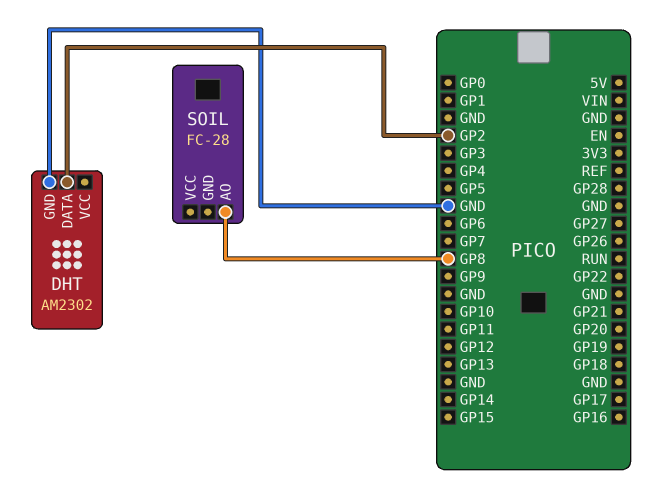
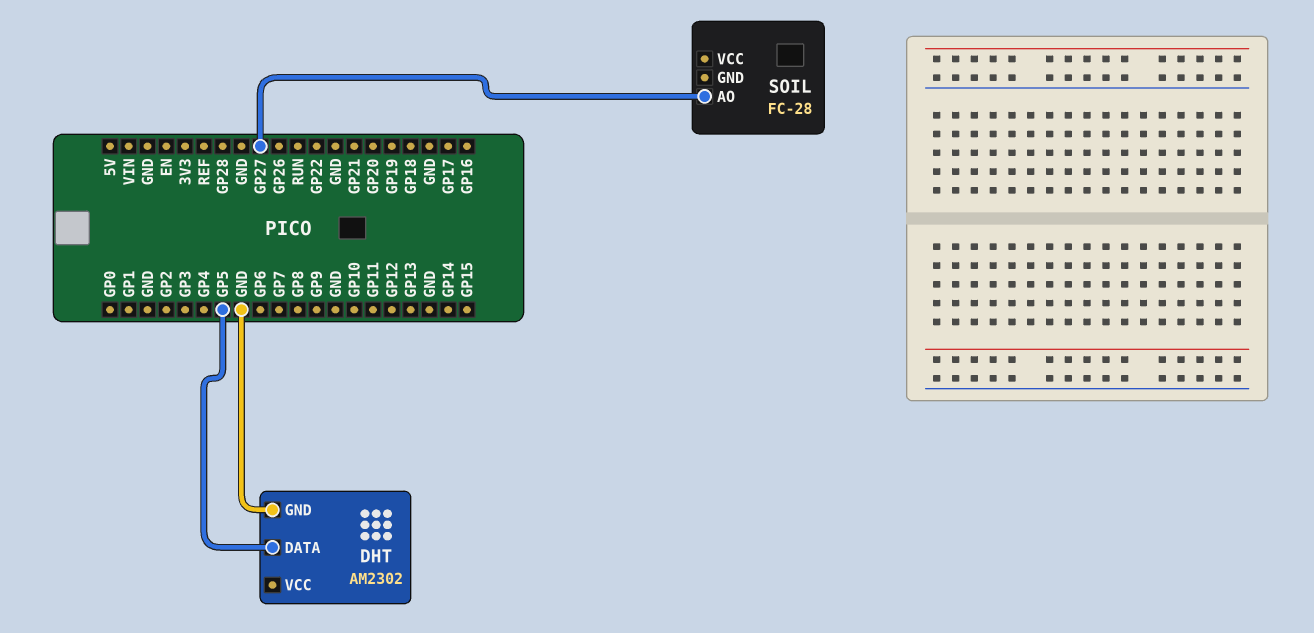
DHT pin DATA: GP2 -> GP5
SOIL pin AO: GP8 -> GP27

